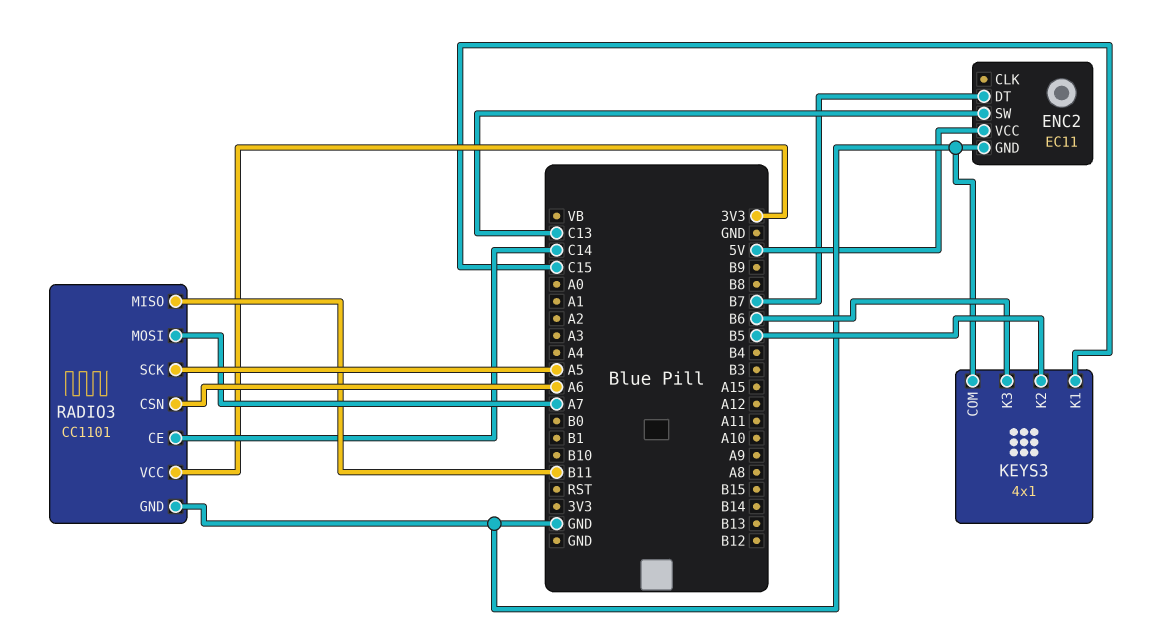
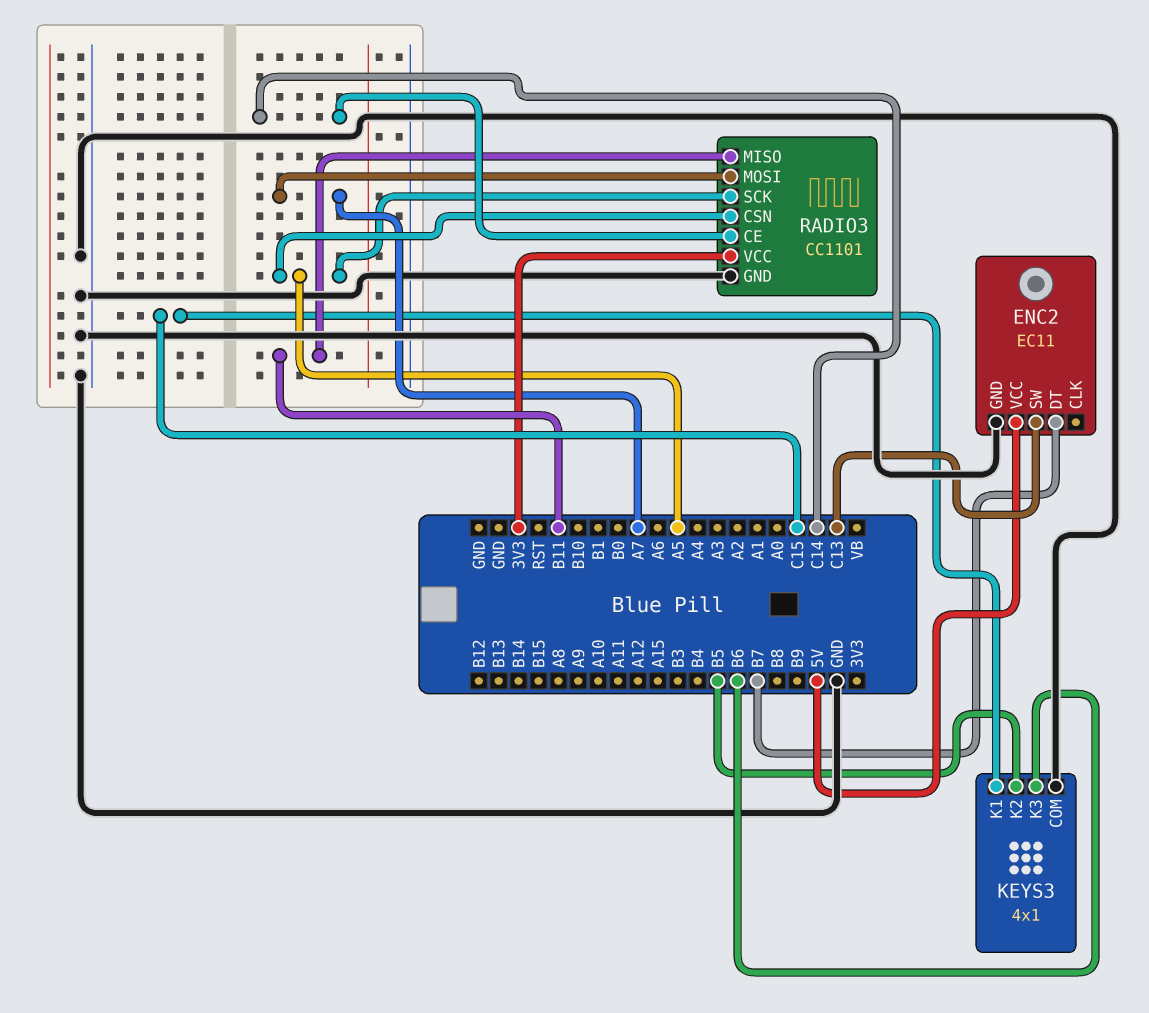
RADIO3 pin CSN: A6 -> A5

